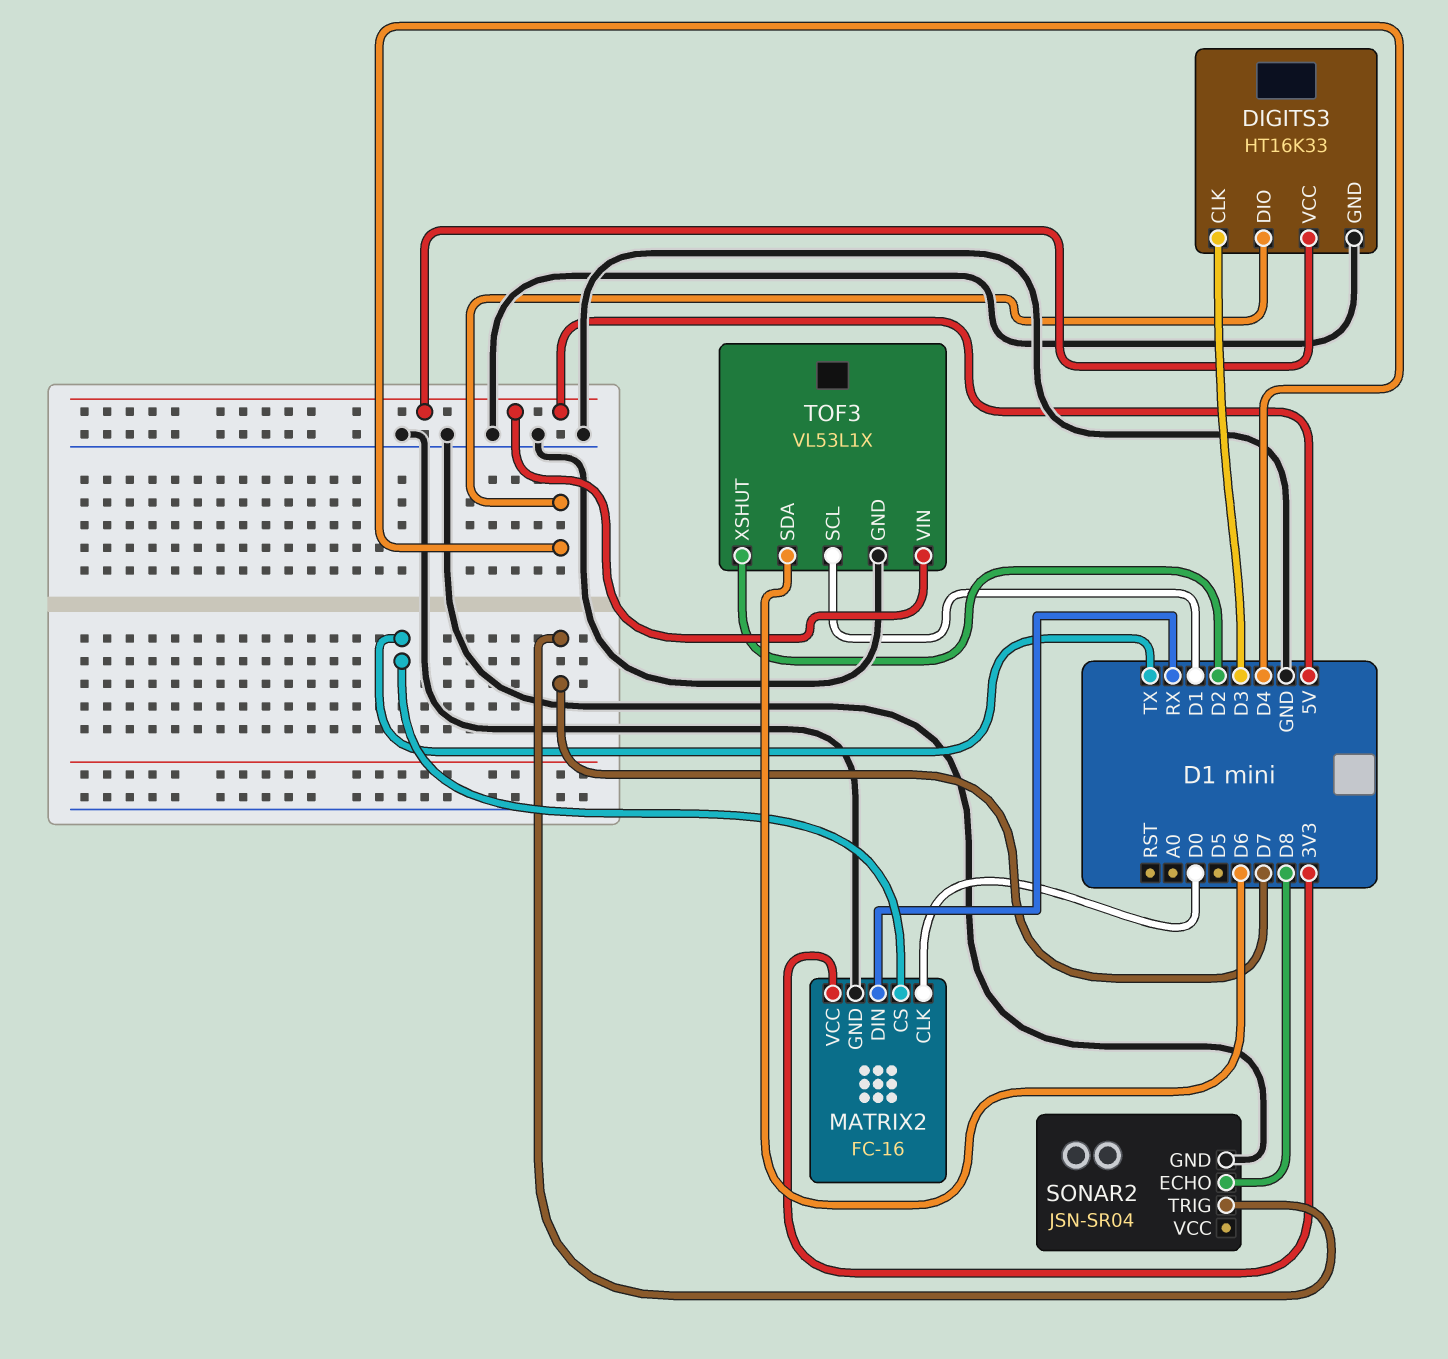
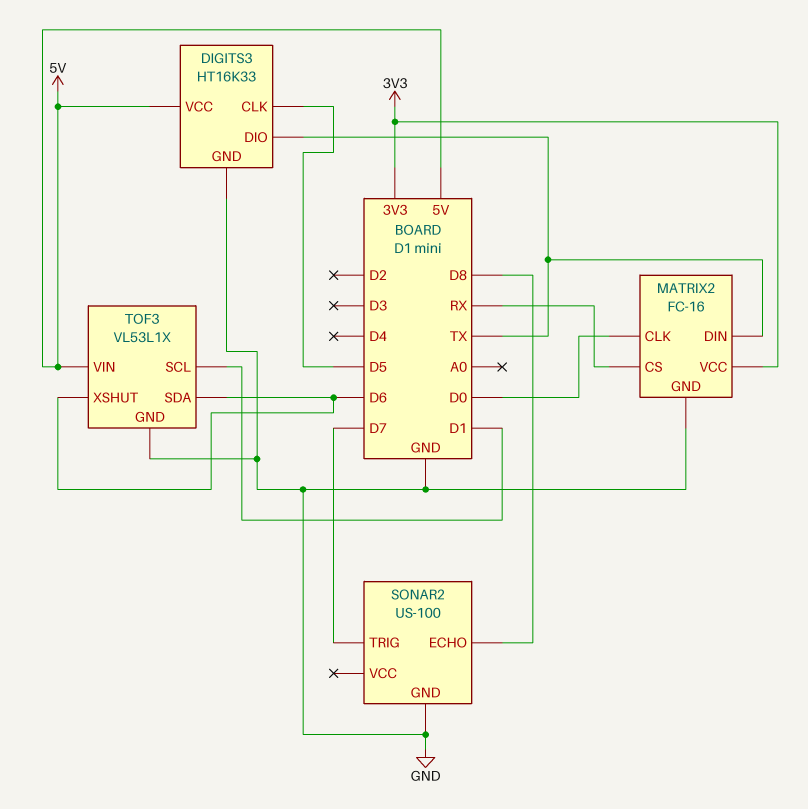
DIGITS3 pin CLK: D3 -> D5
DIGITS3 pin DIO: D4 -> TX
MATRIX2 pin CS: TX -> RX
MATRIX2 pin DIN: RX -> TX
SONAR2: JSN-SR04 -> US-100
TOF3 pin XSHUT: D2 -> D6

